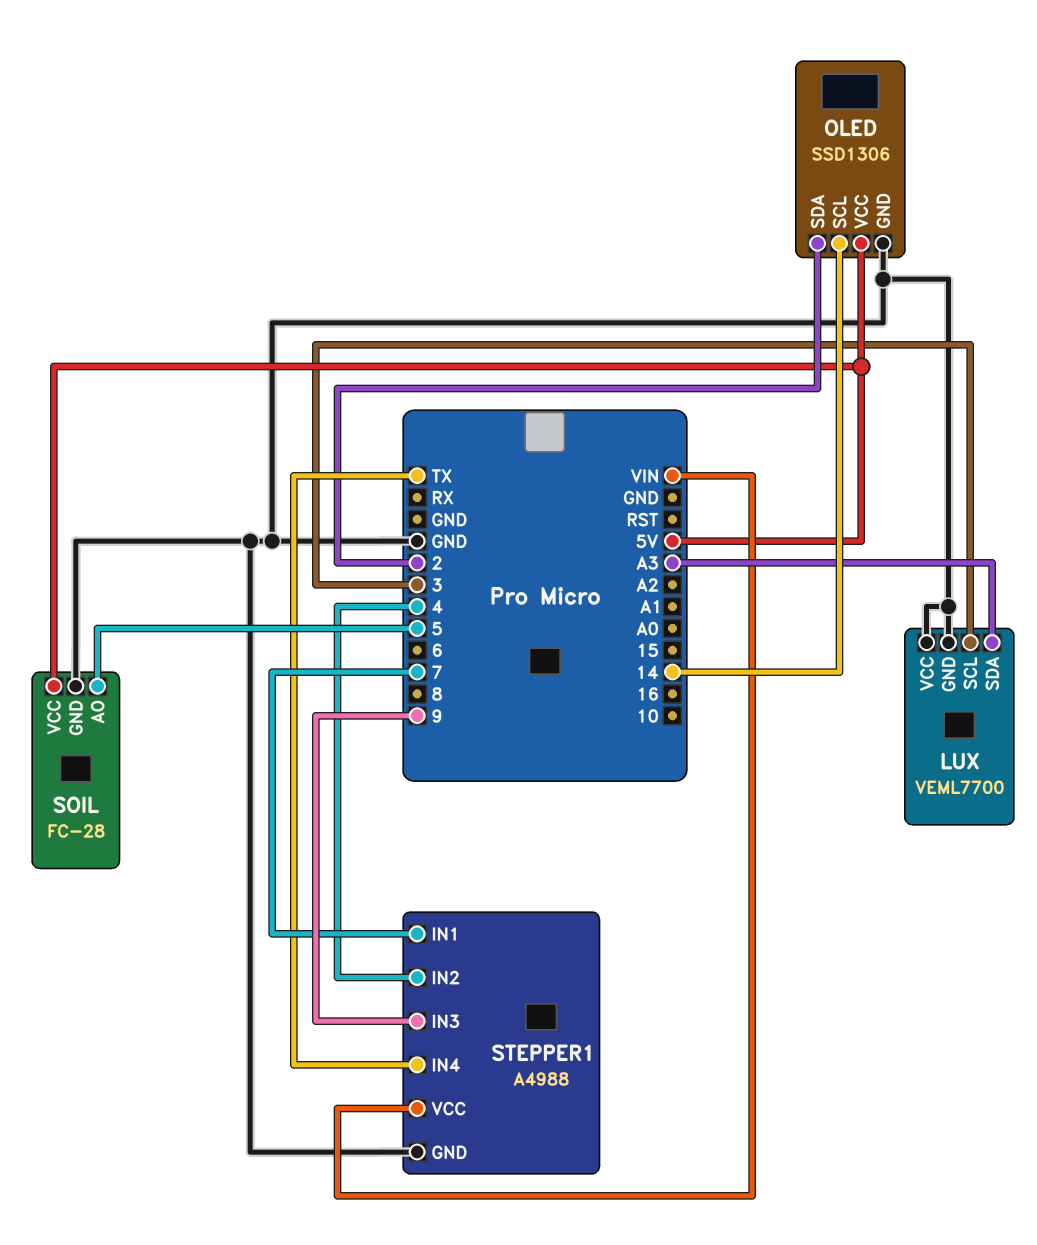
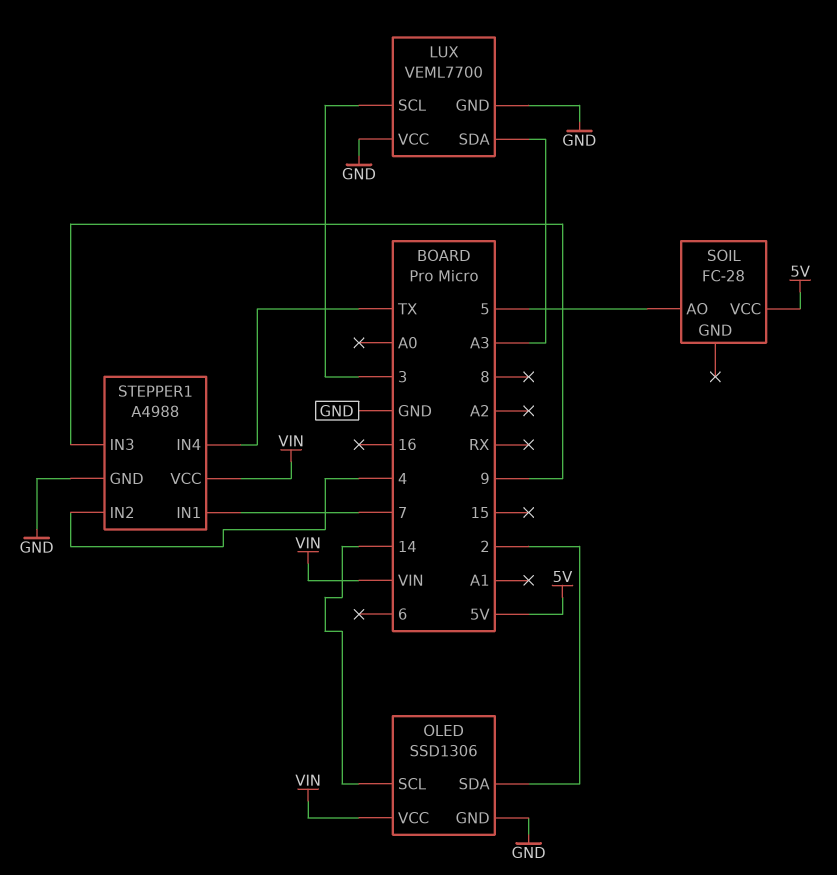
OLED pin VCC: 5V -> VIN
SOIL pin GND: GND -> none

